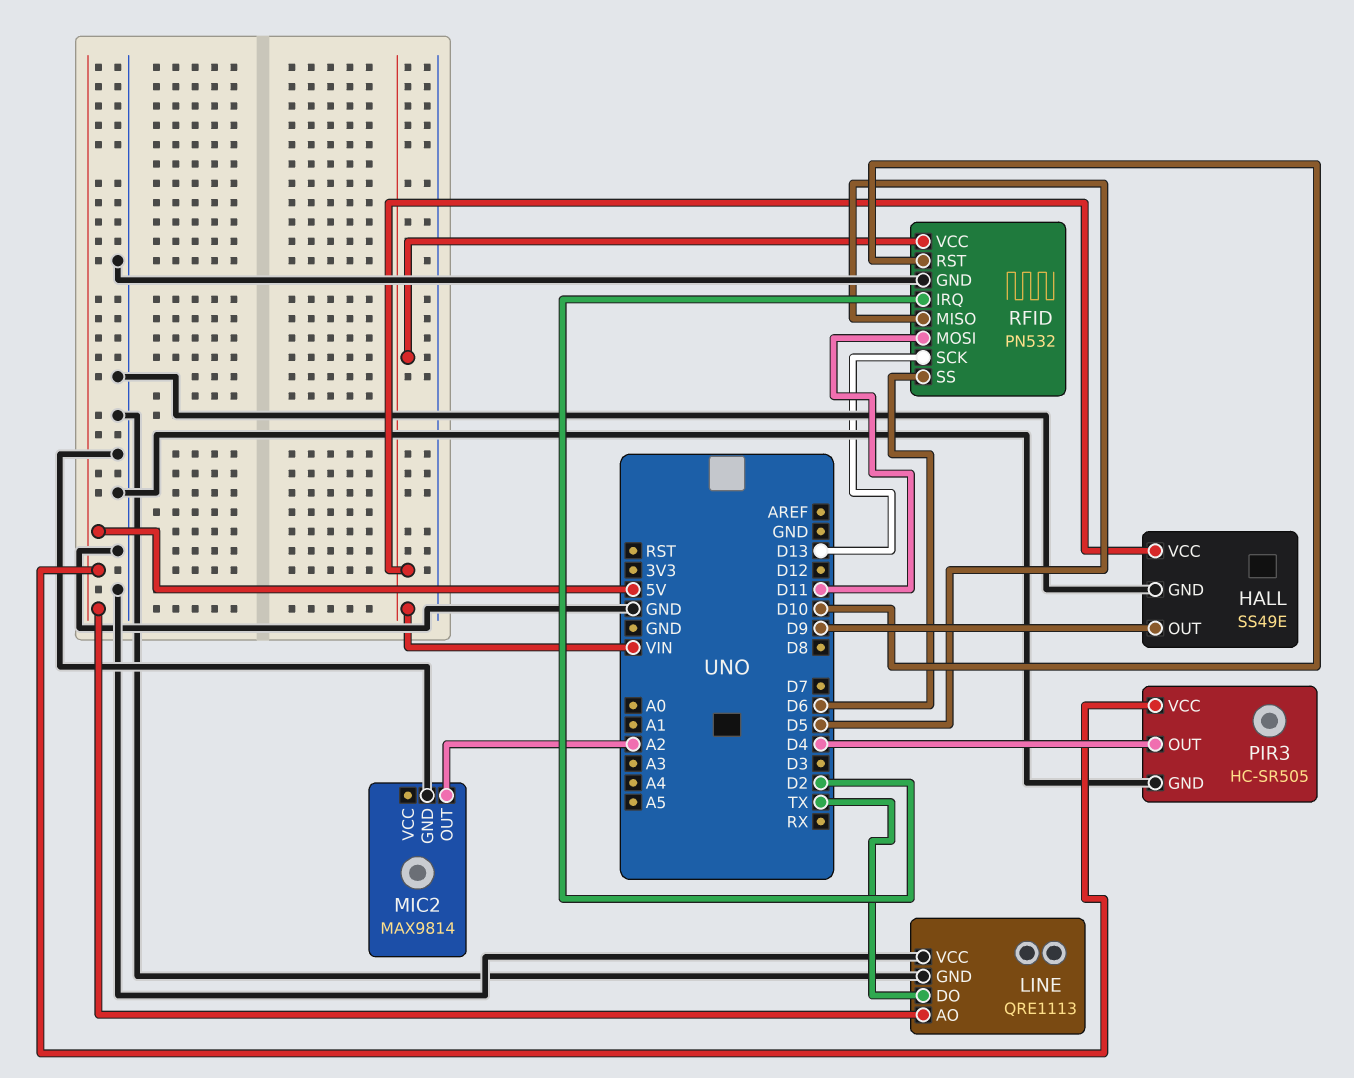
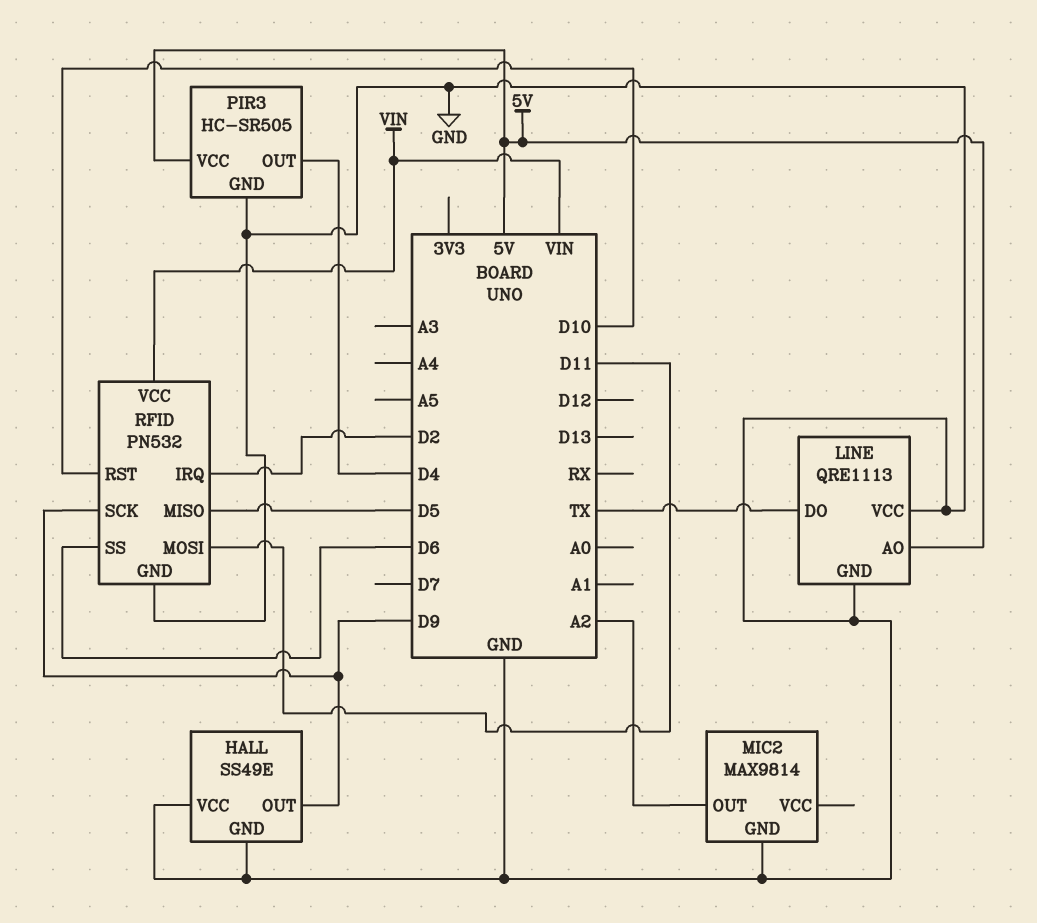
HALL pin VCC: VIN -> GND
RFID pin SCK: D13 -> D9

